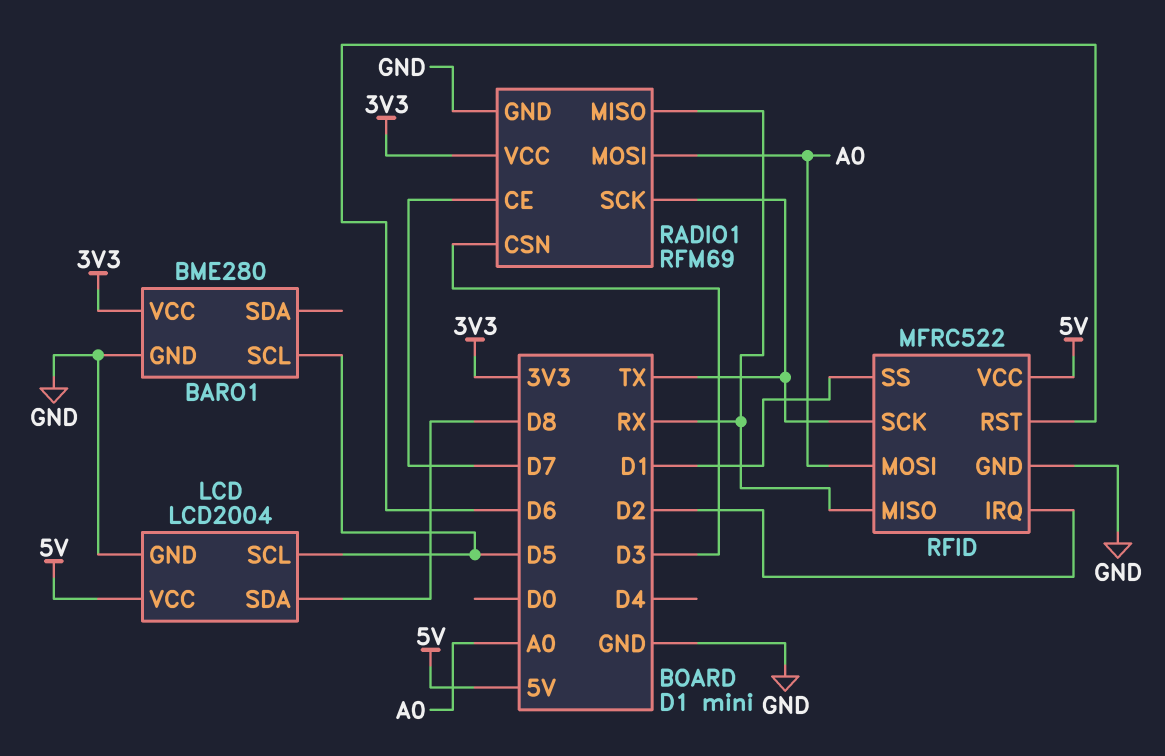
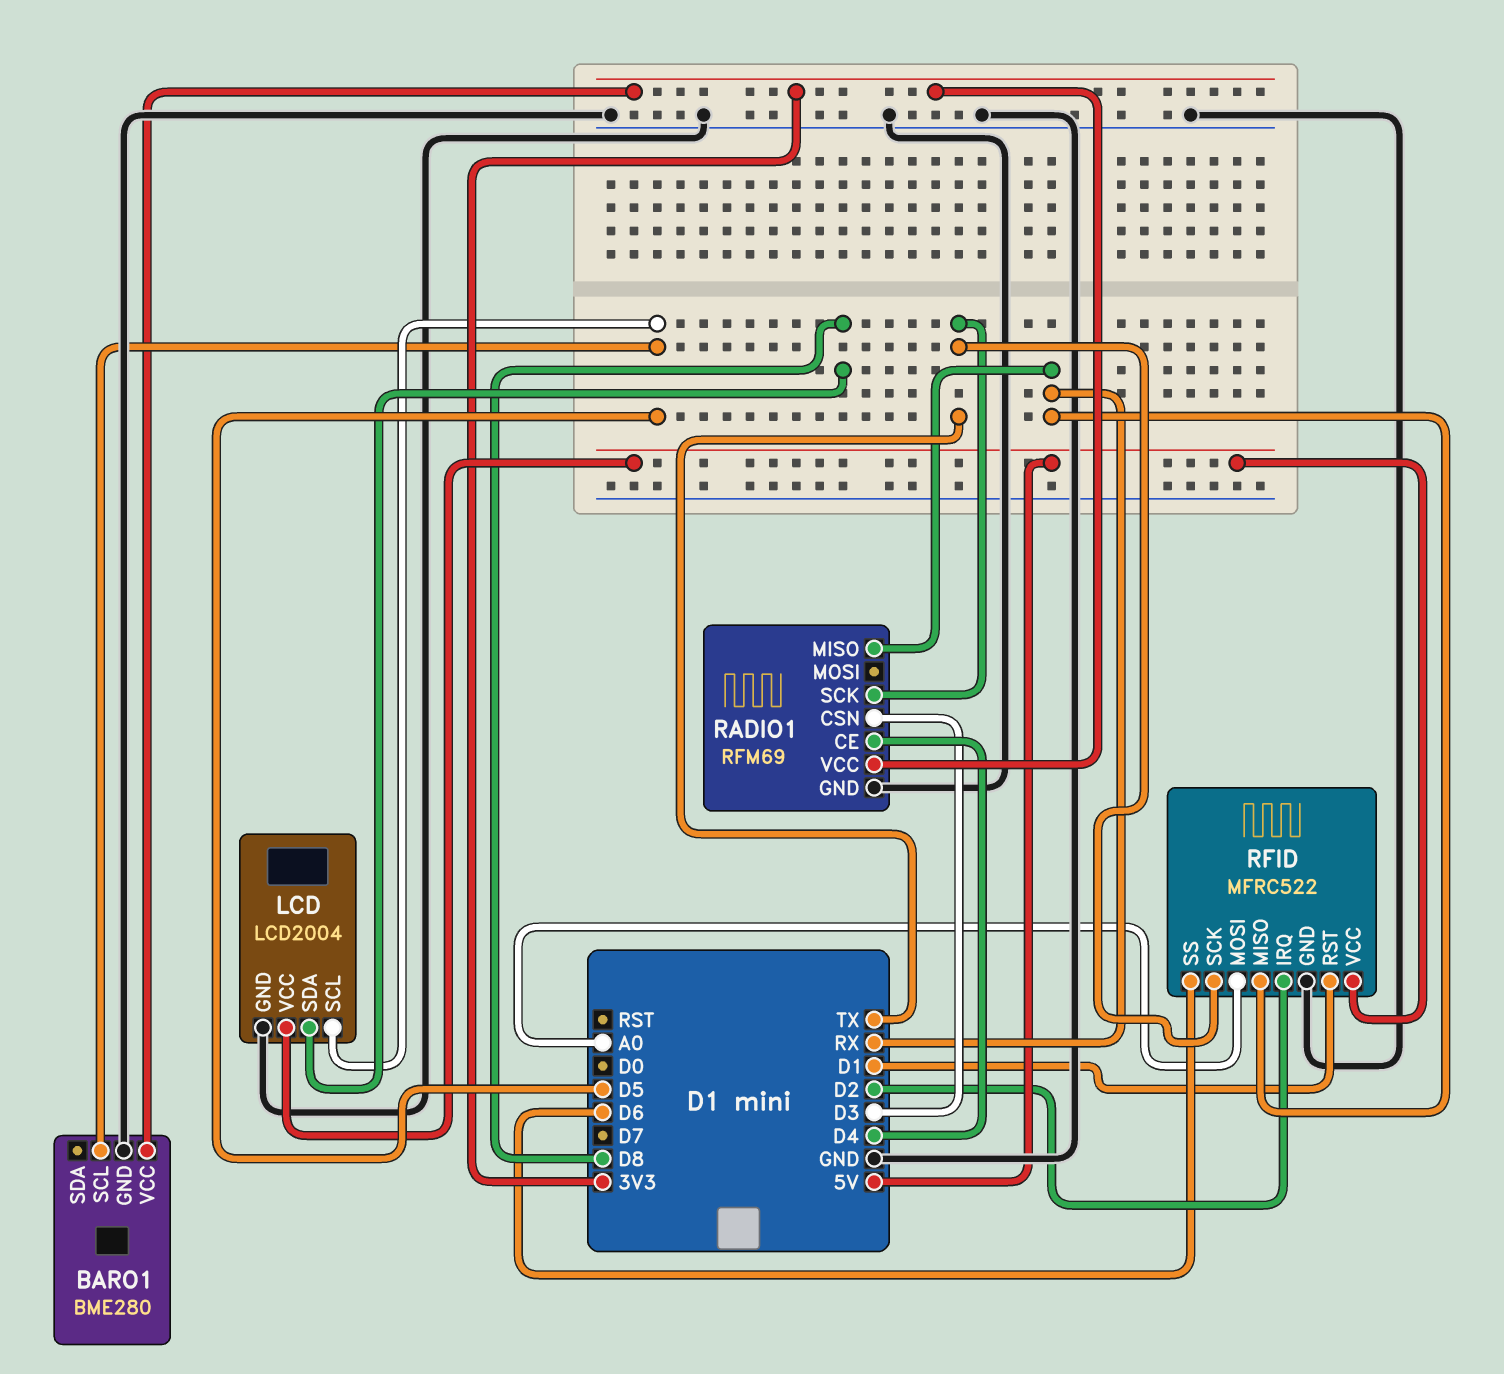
RADIO1 pin CE: D7 -> D4
RADIO1 pin MOSI: A0 -> none
RFID pin RST: D6 -> D1
RFID pin SS: D1 -> D6

